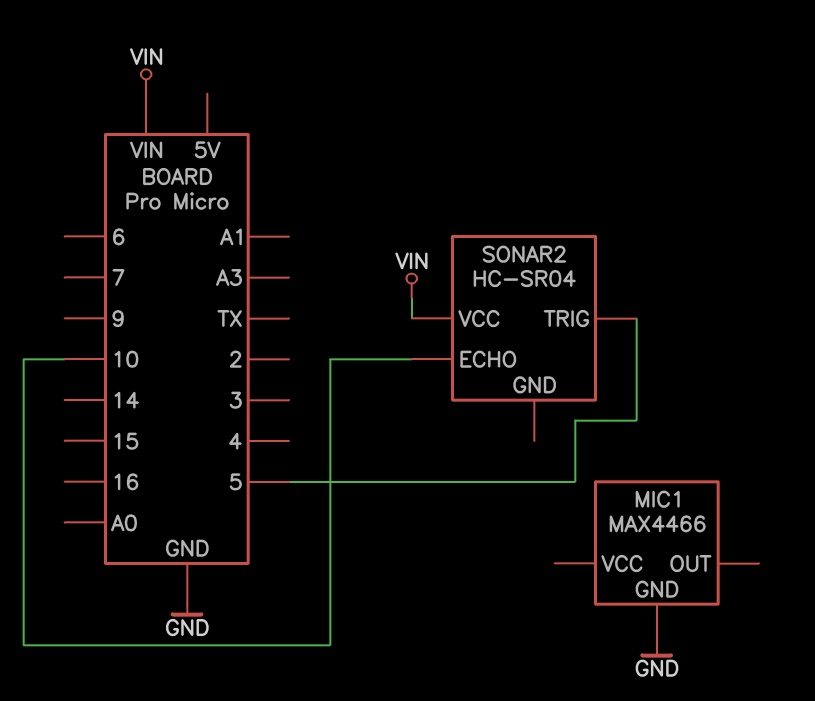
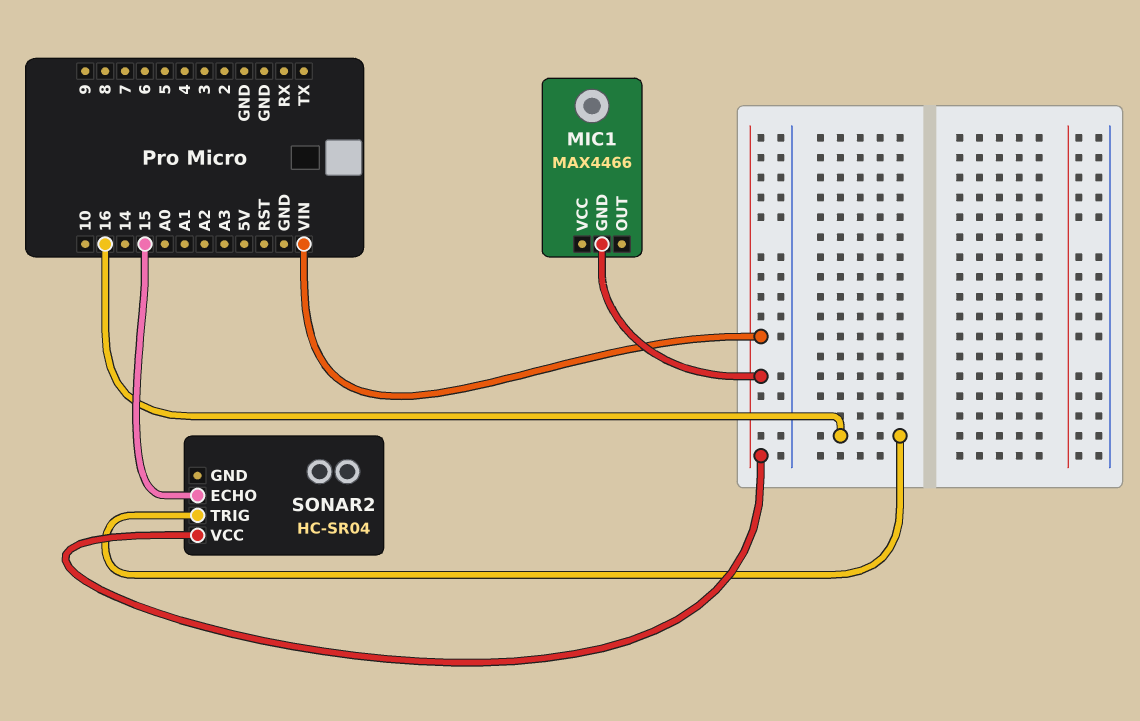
MIC1 pin GND: GND -> VIN
SONAR2 pin ECHO: 10 -> 15
SONAR2 pin TRIG: 5 -> 16

